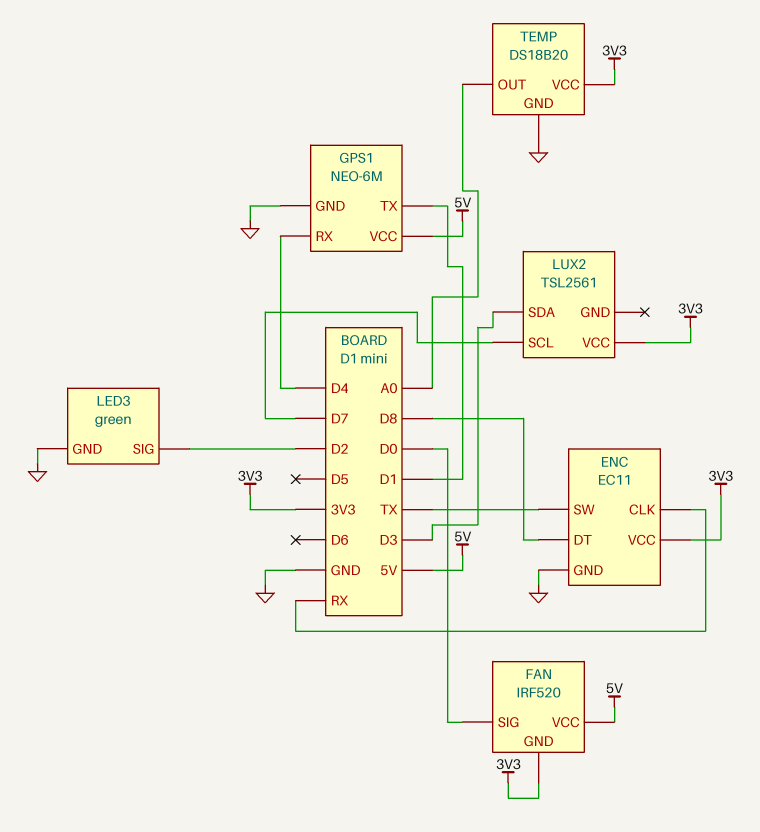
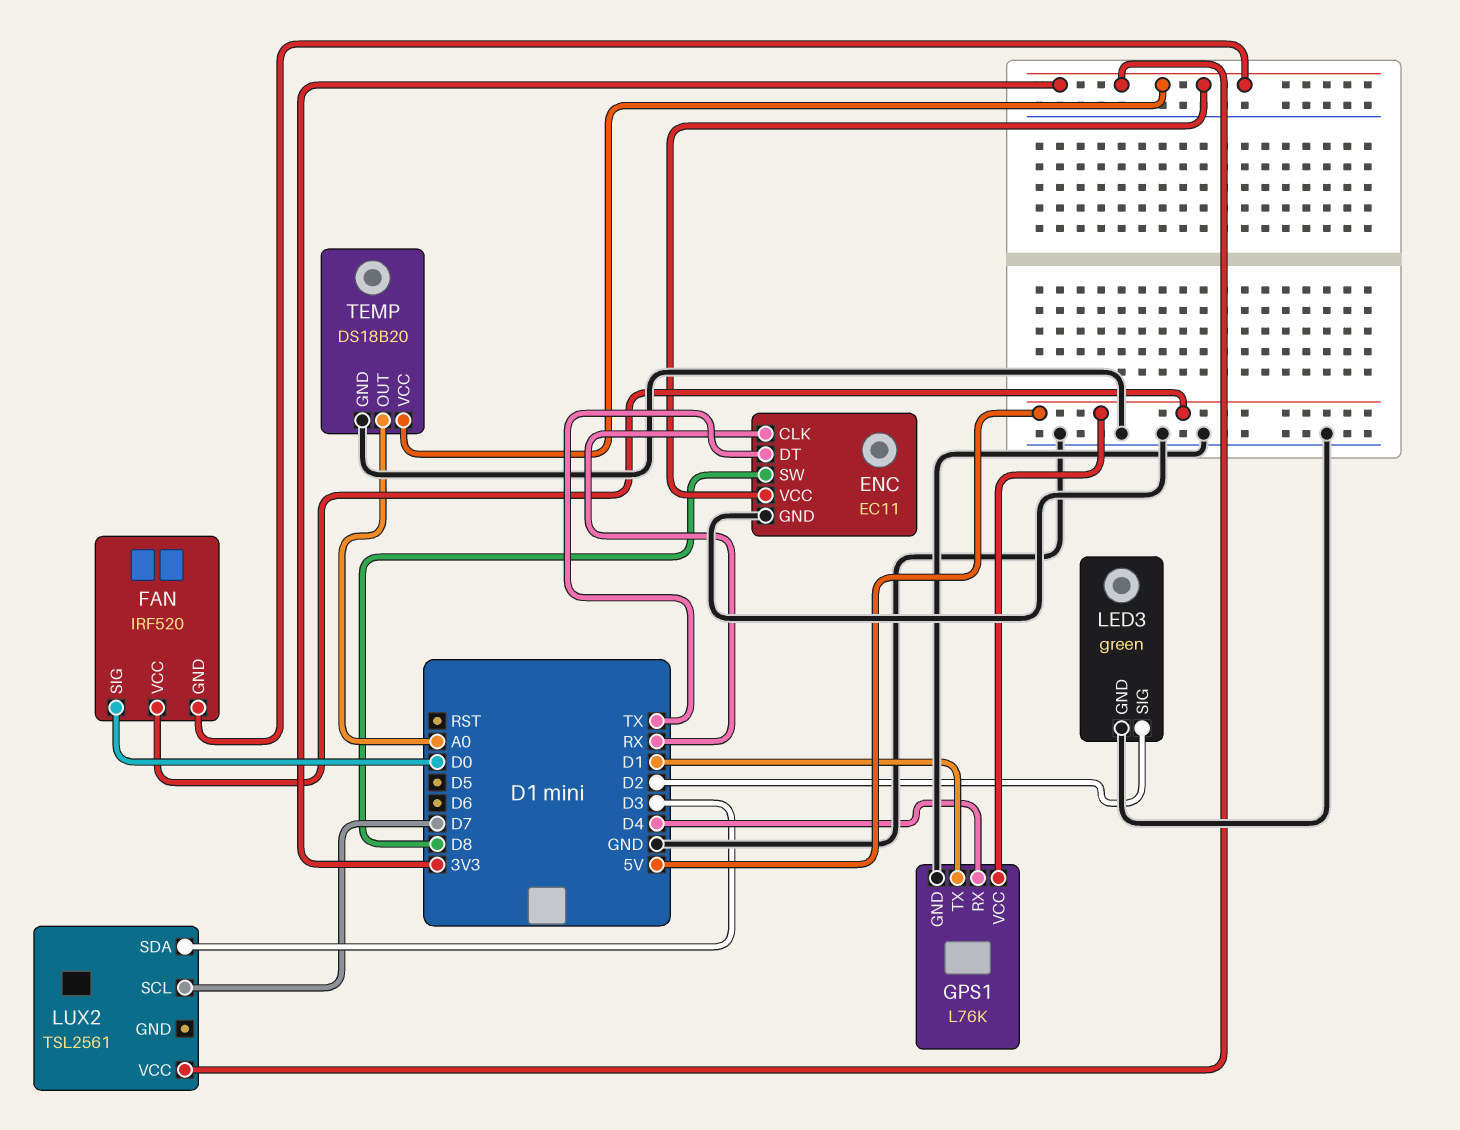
ENC pin DT: D8 -> TX
ENC pin SW: TX -> D8
GPS1: NEO-6M -> L76K

